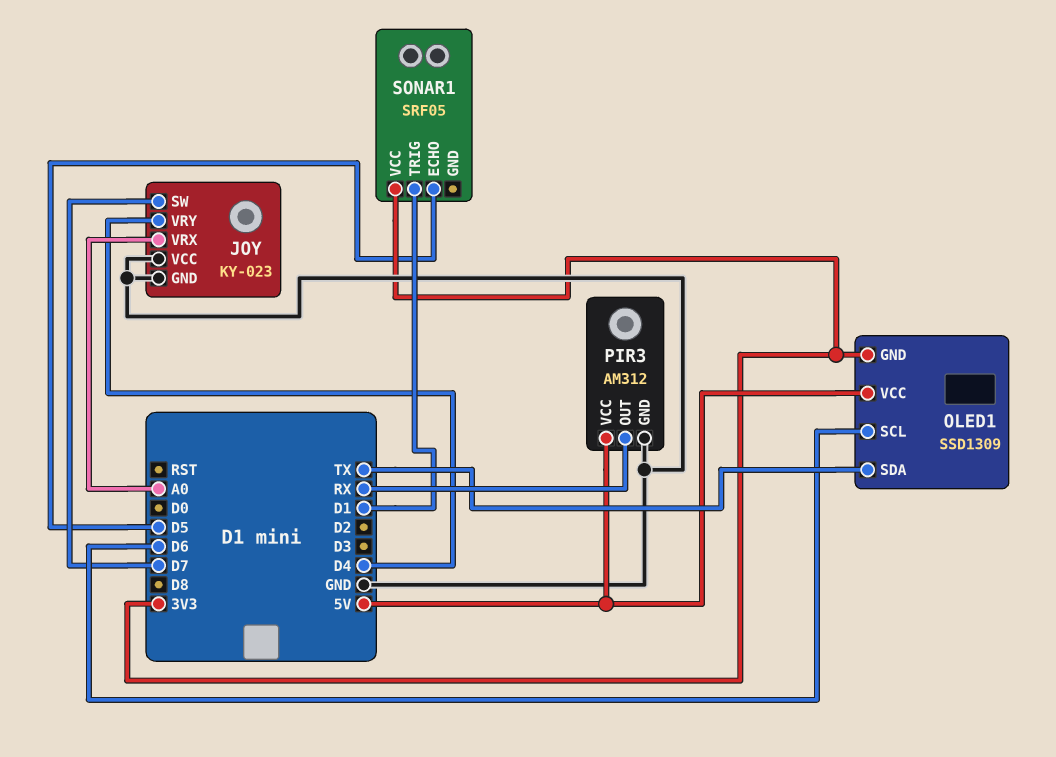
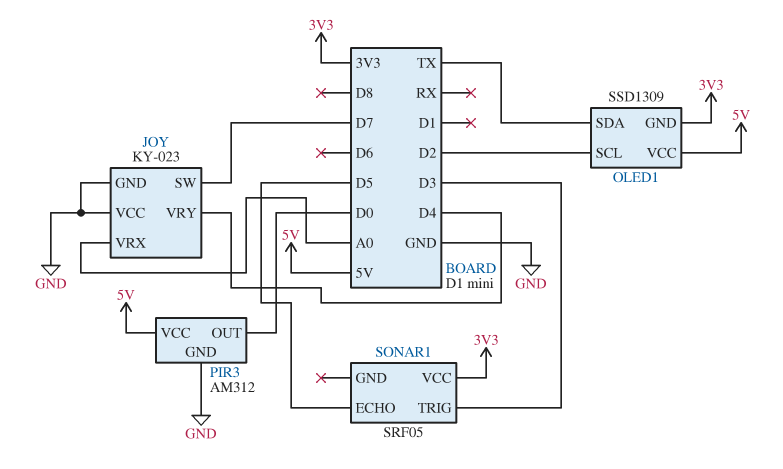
OLED1 pin SCL: D6 -> D2
PIR3 pin OUT: RX -> D0
SONAR1 pin TRIG: D1 -> D3

